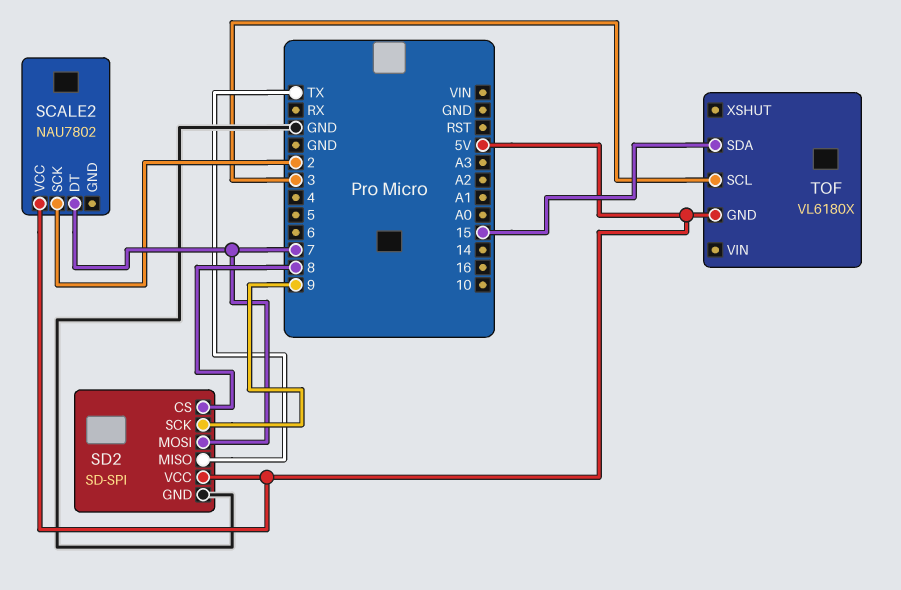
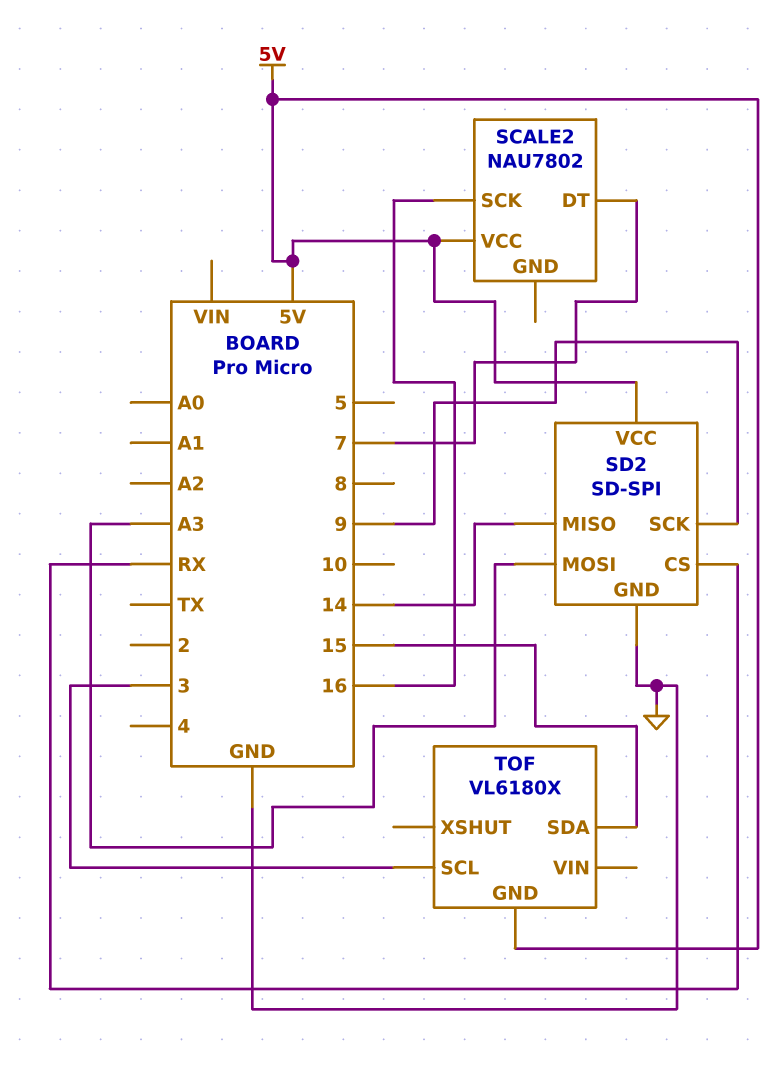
SCALE2 pin SCK: 2 -> 16
SD2 pin CS: 8 -> RX
SD2 pin MISO: TX -> 14
SD2 pin MOSI: 7 -> A3

